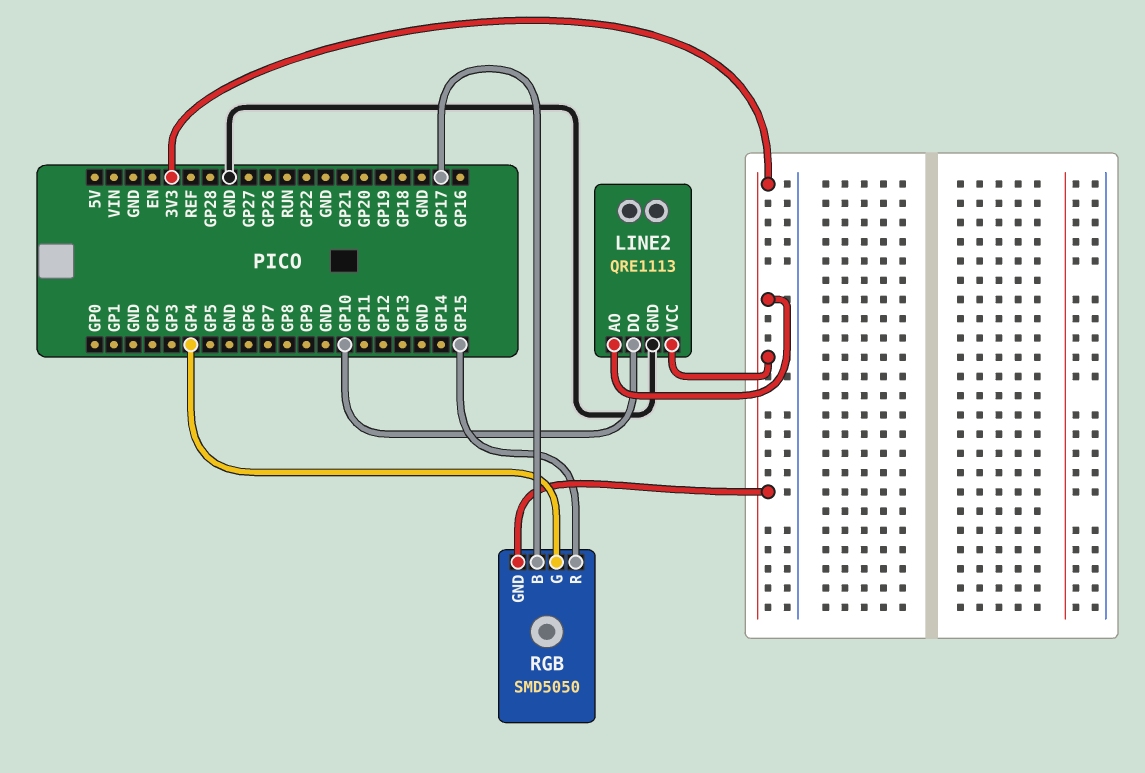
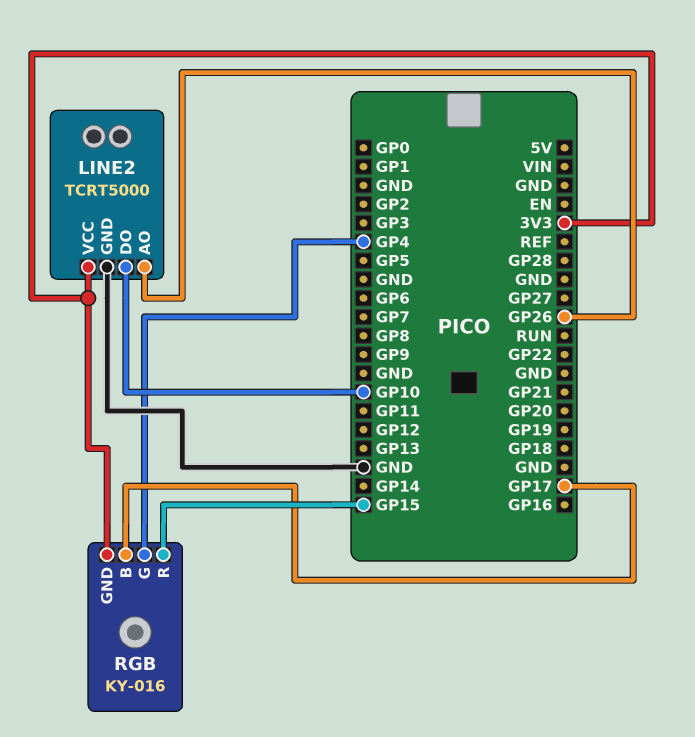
LINE2: QRE1113 -> TCRT5000
LINE2 pin AO: 3V3 -> GP26
RGB: SMD5050 -> KY-016

